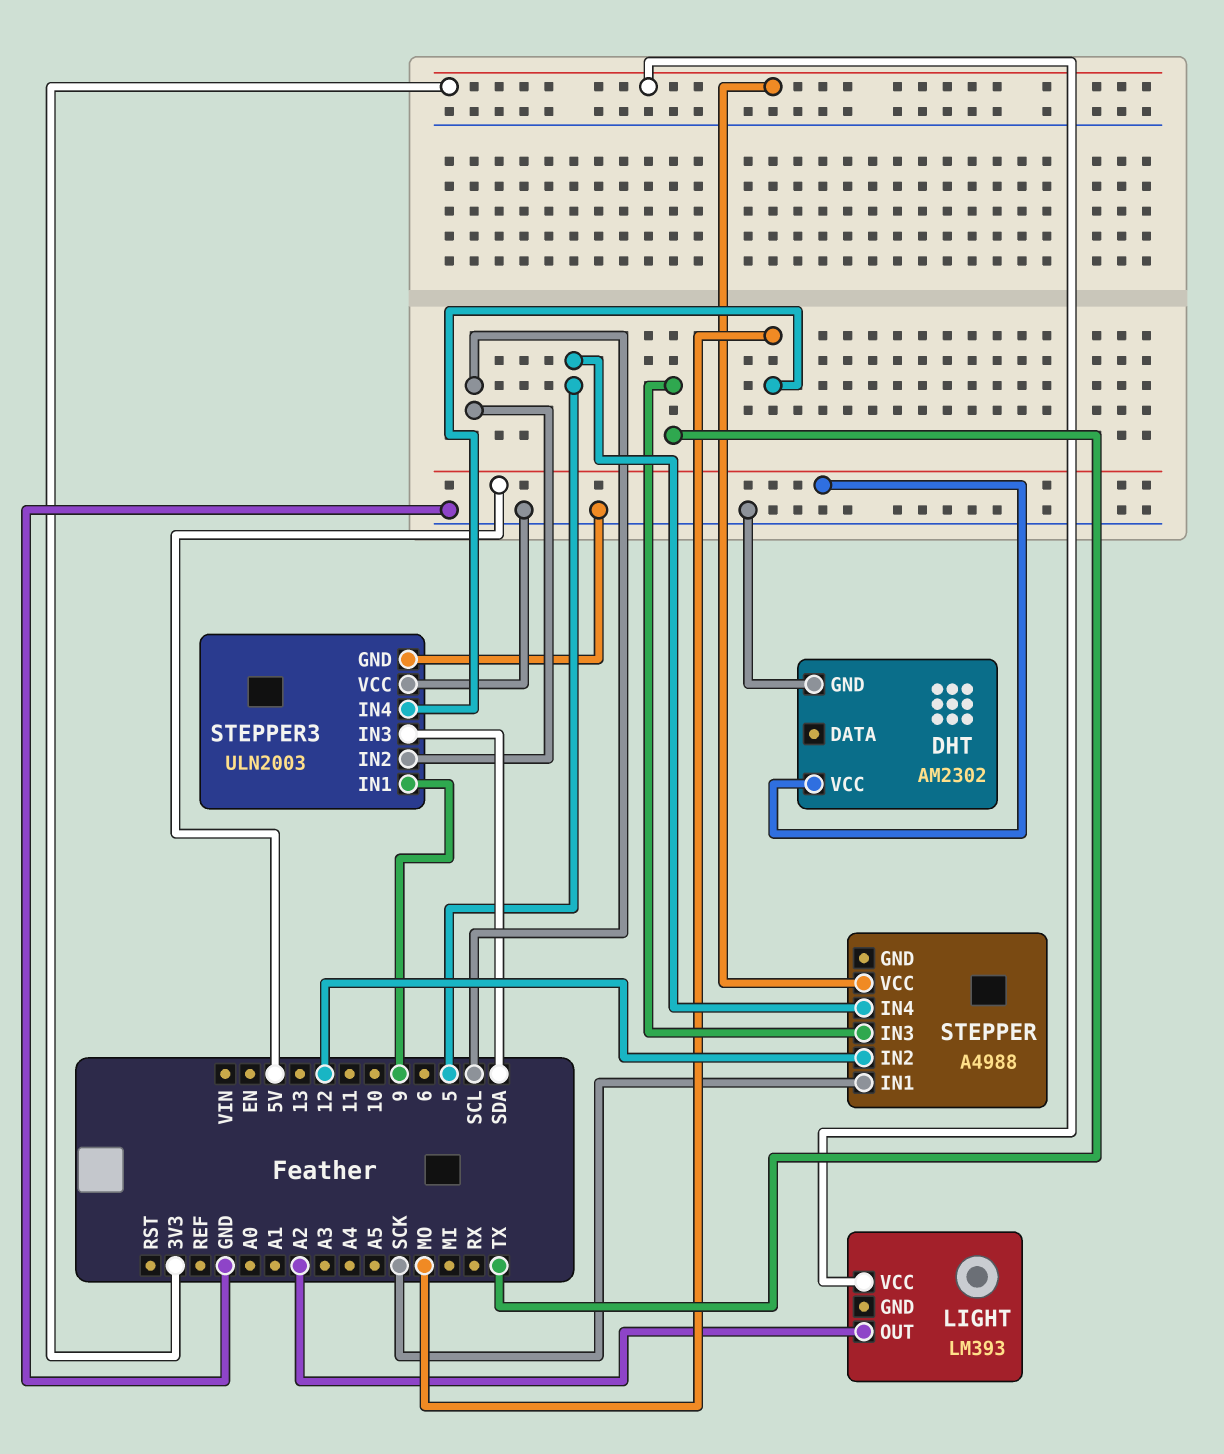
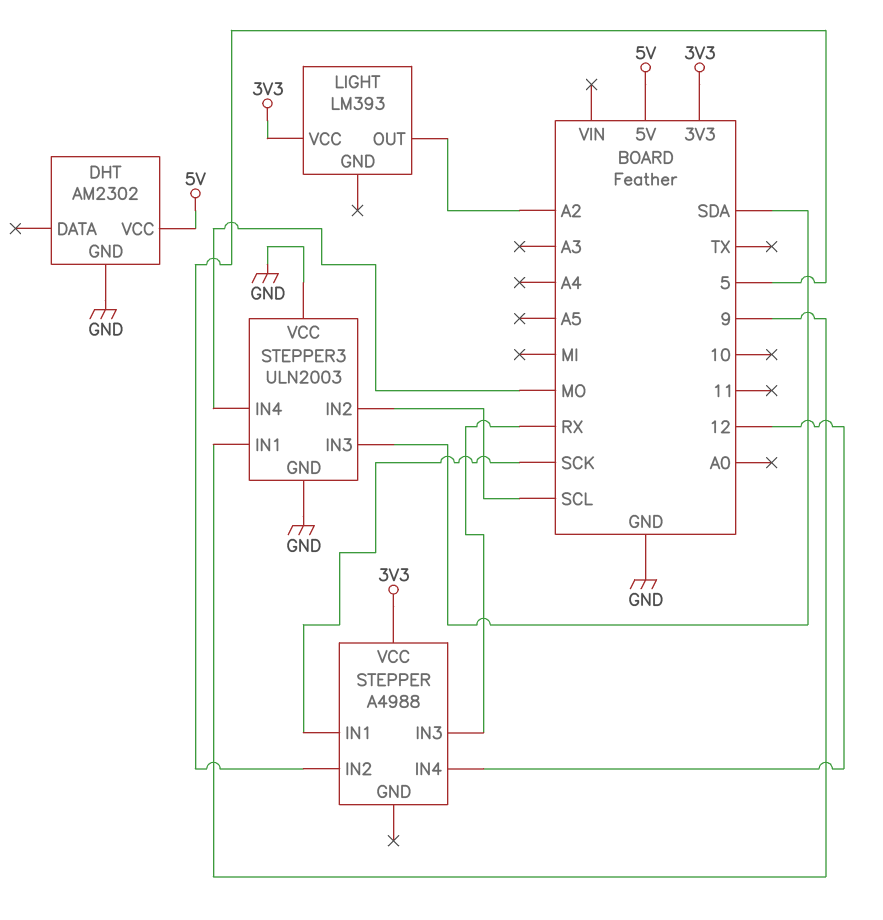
STEPPER pin IN2: 12 -> 5
STEPPER pin IN3: TX -> RX
STEPPER pin IN4: 5 -> 12

